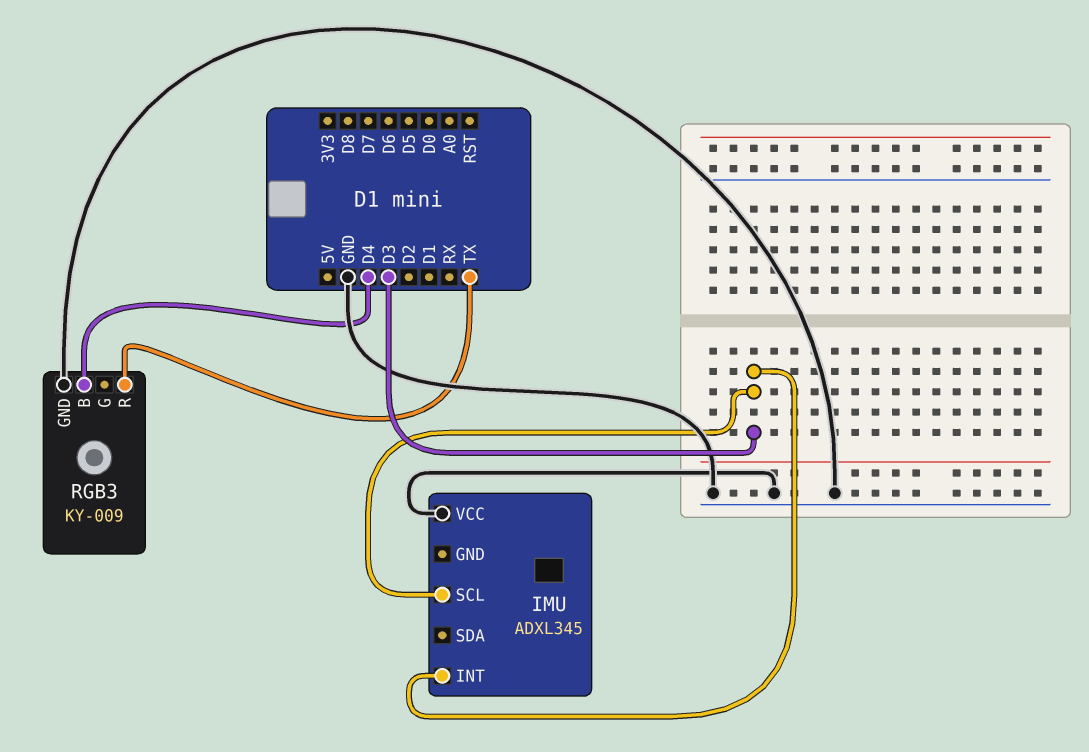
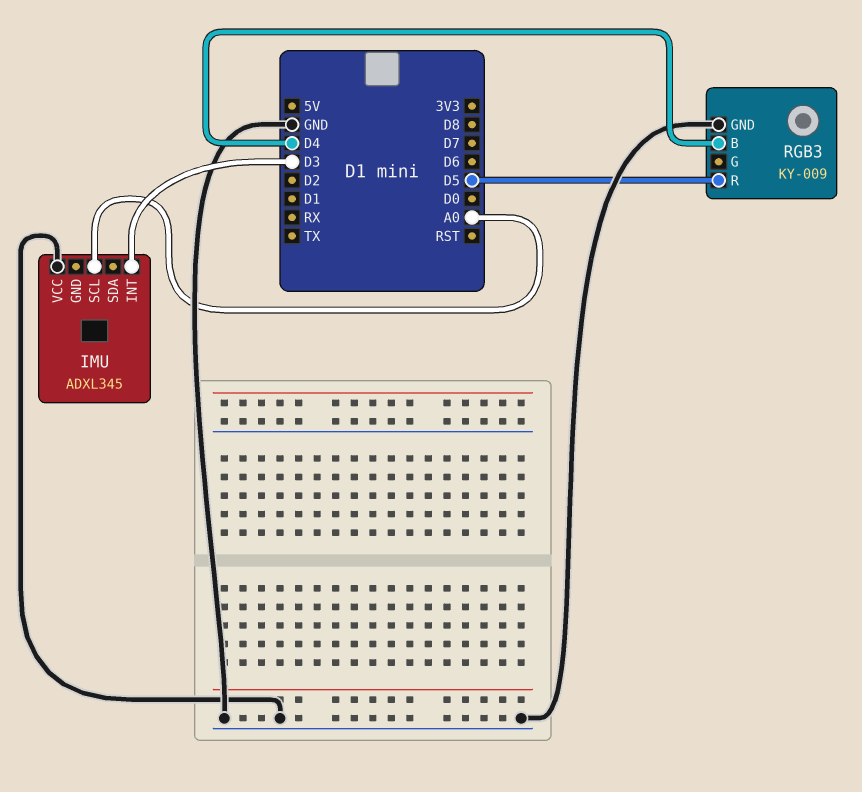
IMU pin SCL: D3 -> A0
RGB3 pin R: TX -> D5

